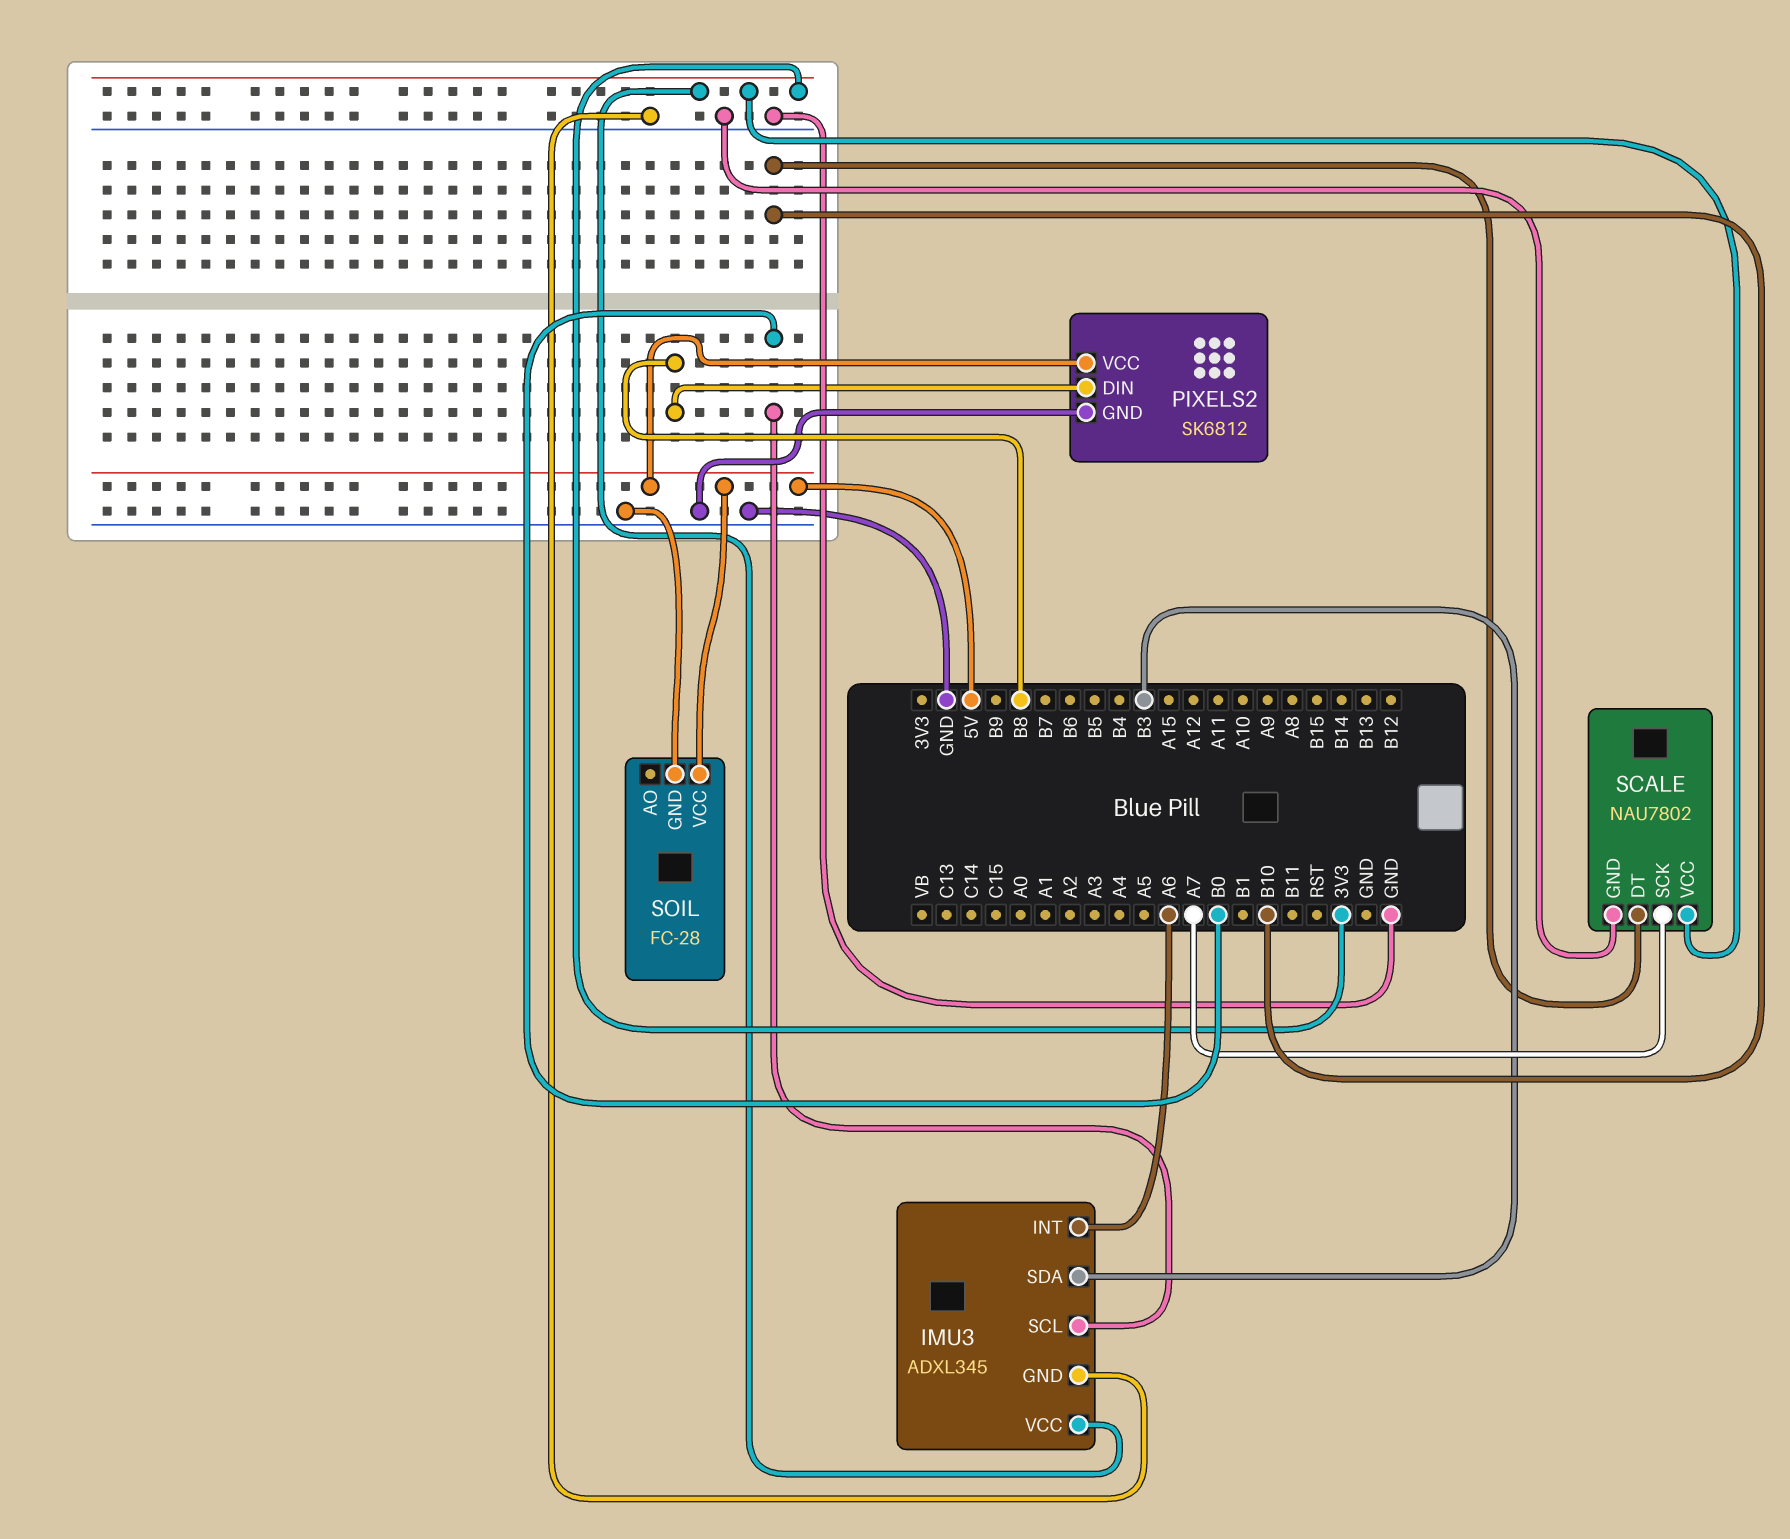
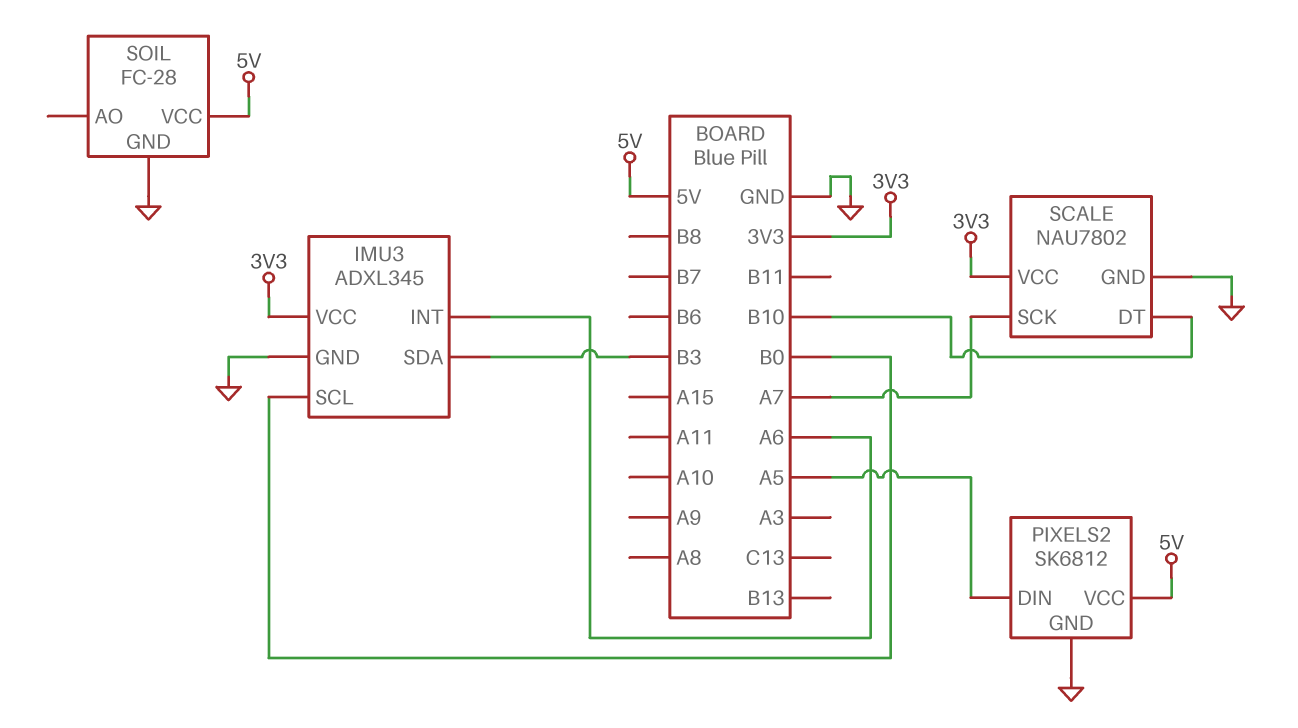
PIXELS2 pin DIN: B8 -> A5

